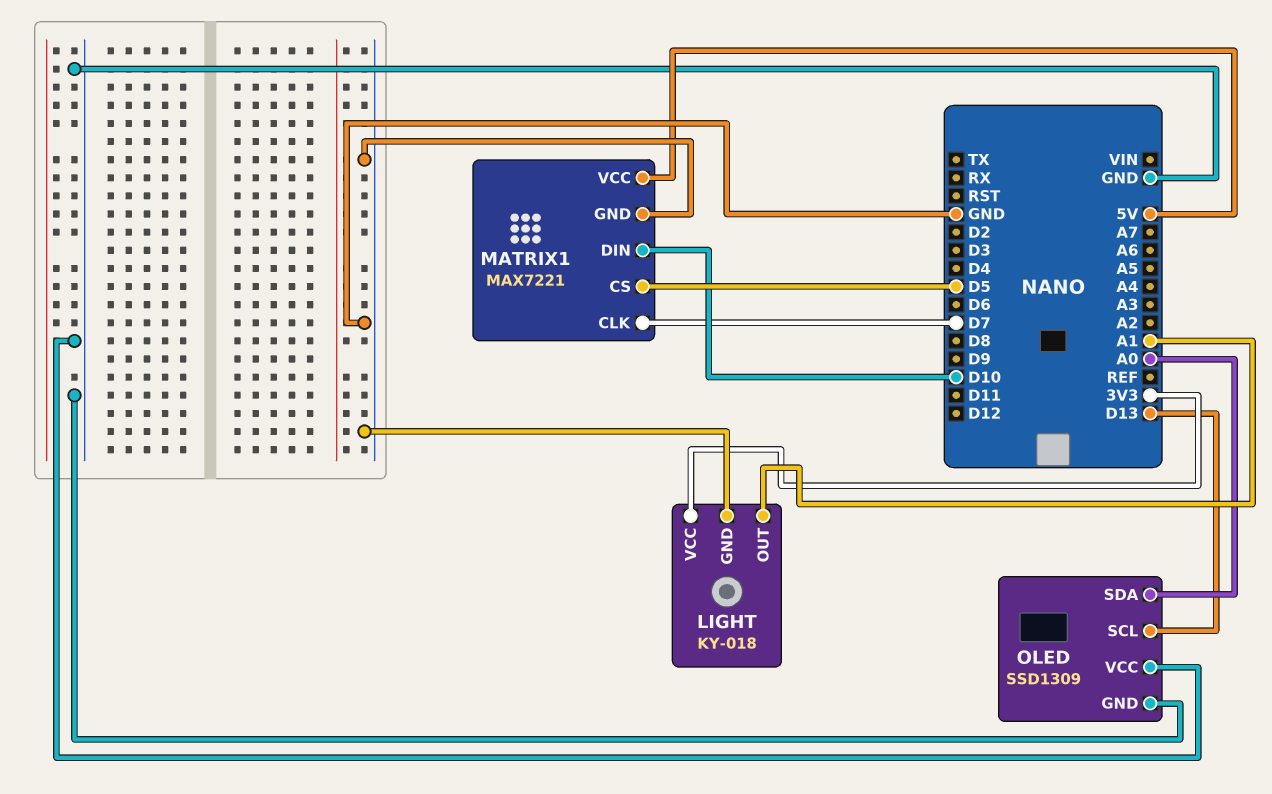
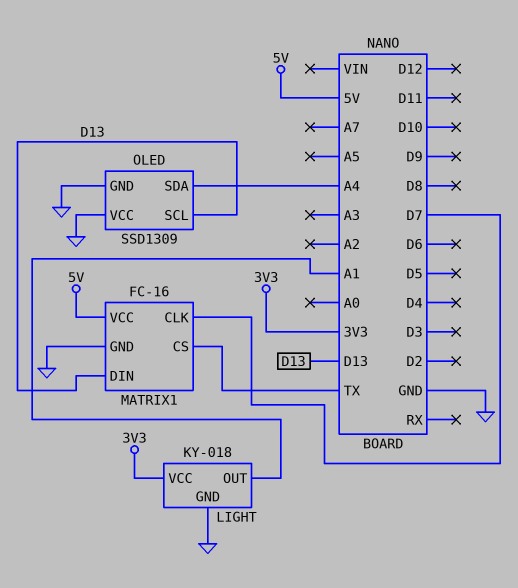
MATRIX1: MAX7221 -> FC-16
MATRIX1 pin CS: D5 -> TX
MATRIX1 pin DIN: D10 -> D13
OLED pin SDA: A0 -> A4

